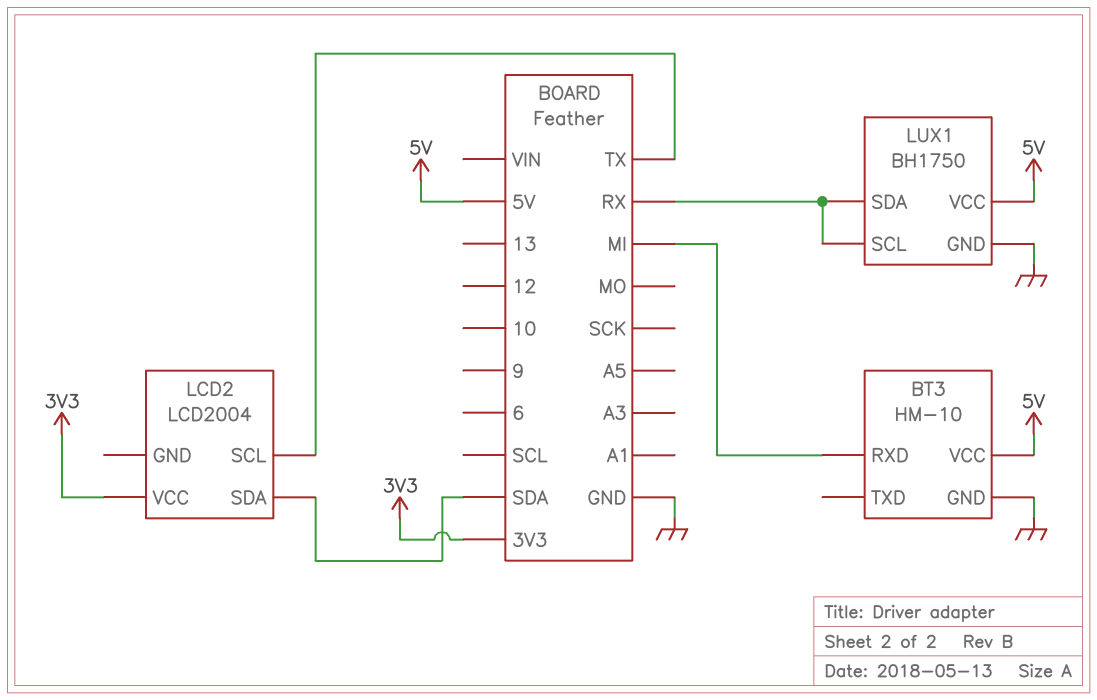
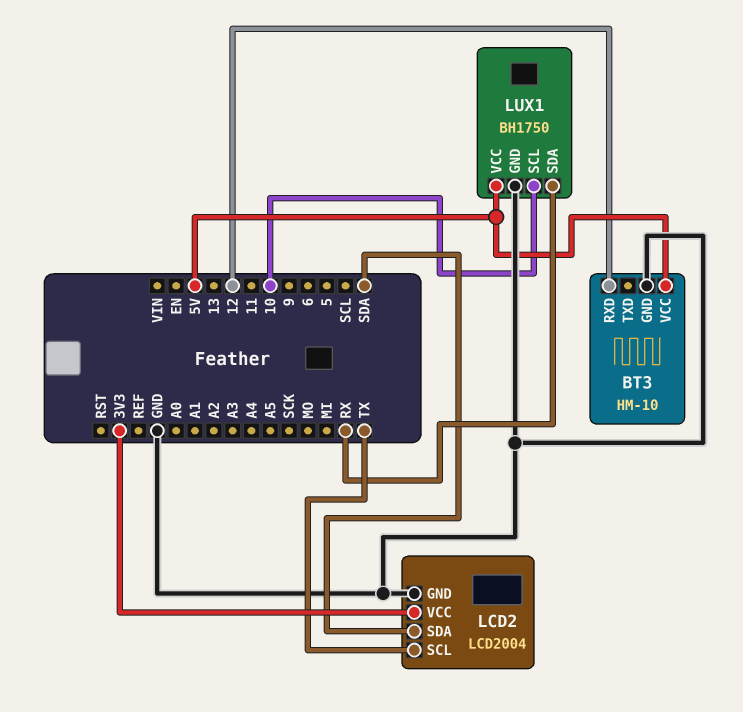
BT3 pin RXD: MI -> 12
LCD2 pin GND: none -> GND
LUX1 pin SCL: RX -> 10

